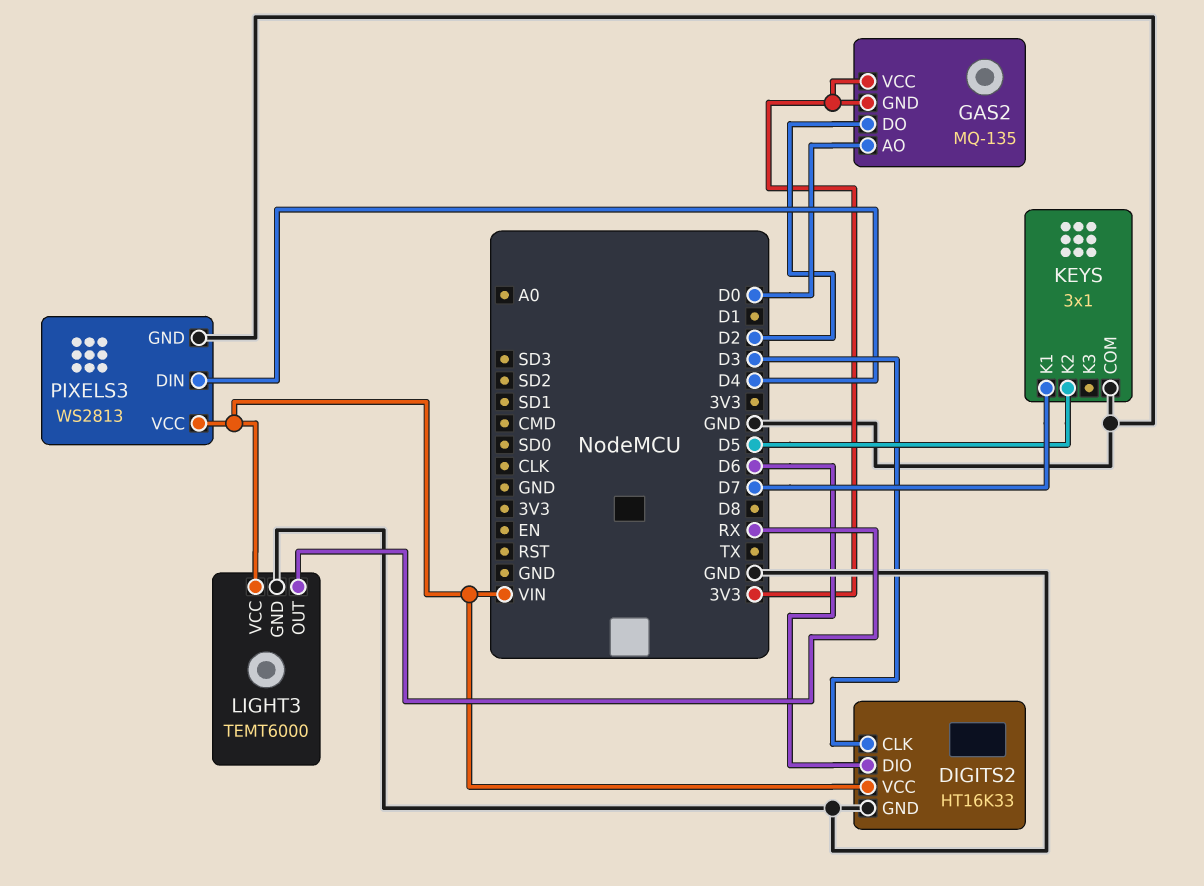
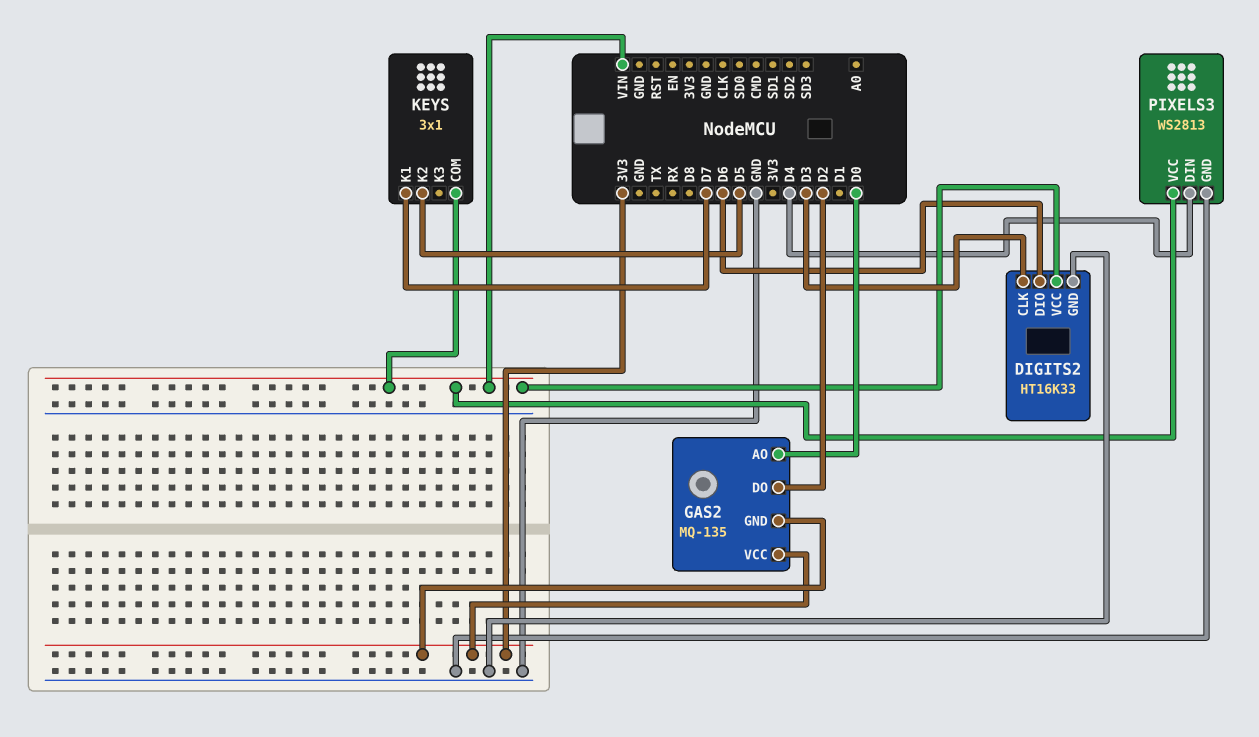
KEYS pin COM: GND -> VIN
LIGHT3: TEMT6000 -> none
LIGHT3 pin GND: GND -> none
LIGHT3 pin OUT: RX -> none
LIGHT3 pin VCC: VIN -> none

